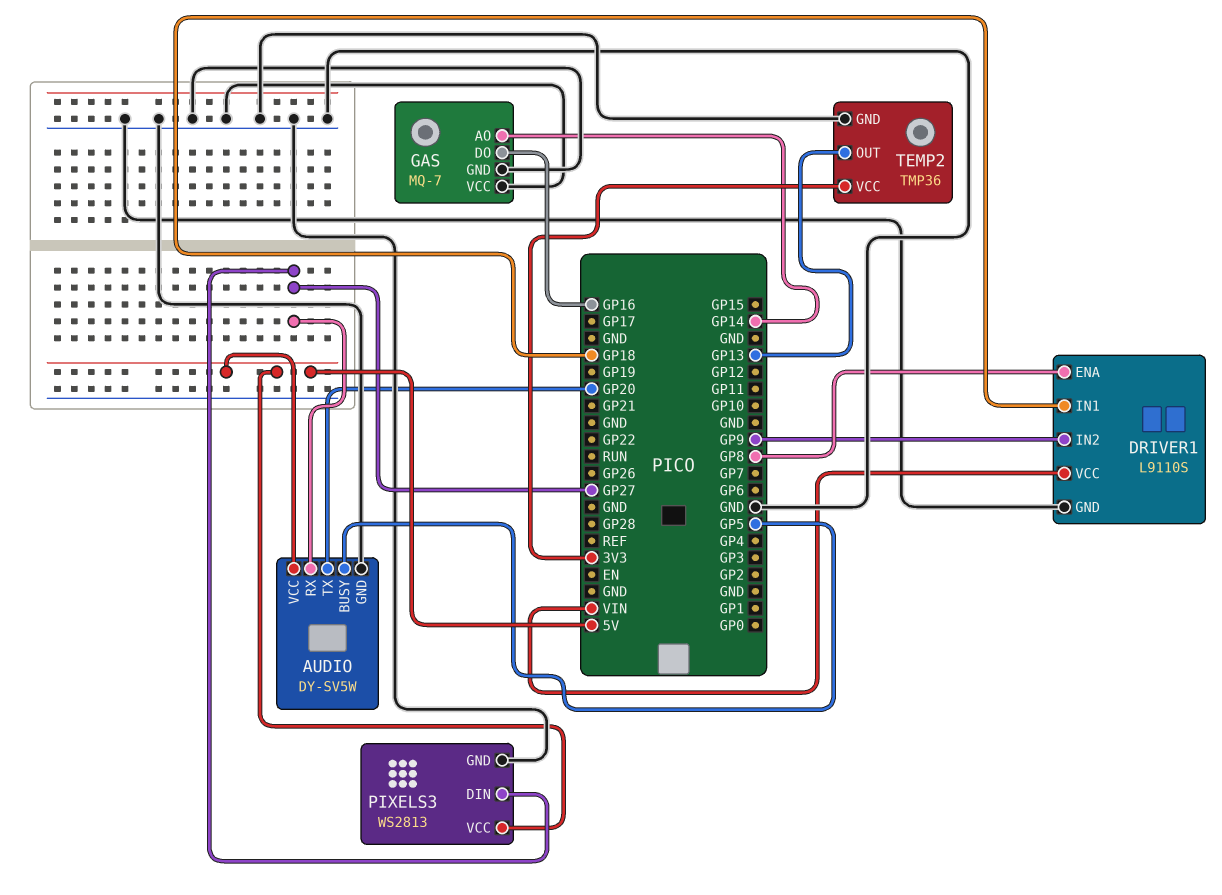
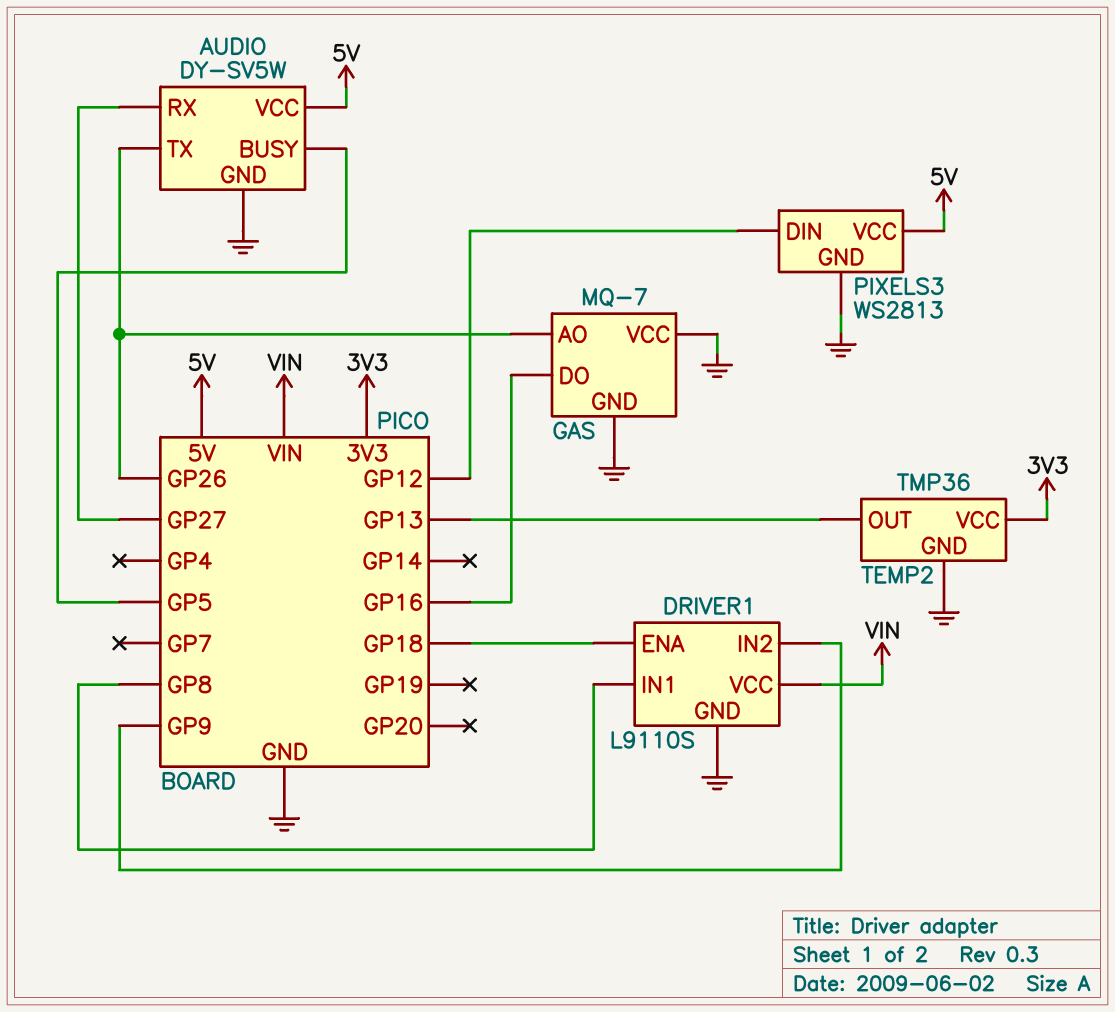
AUDIO pin TX: GP20 -> GP26
DRIVER1 pin ENA: GP8 -> GP18
DRIVER1 pin IN1: GP18 -> GP8
GAS pin AO: GP14 -> GP26
PIXELS3 pin DIN: GP27 -> GP12

